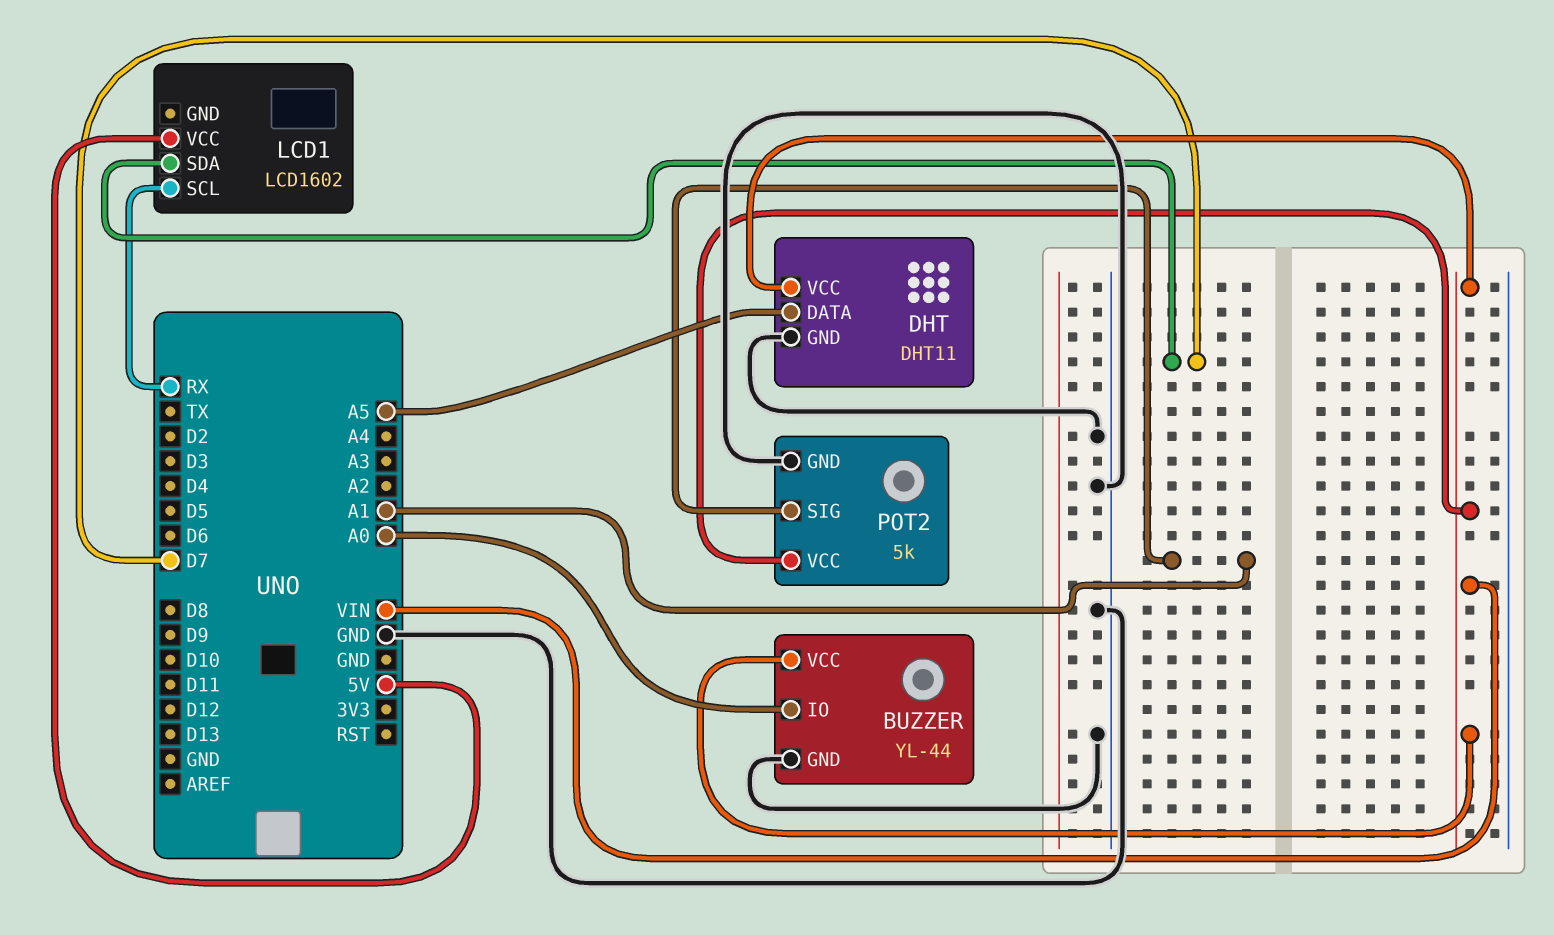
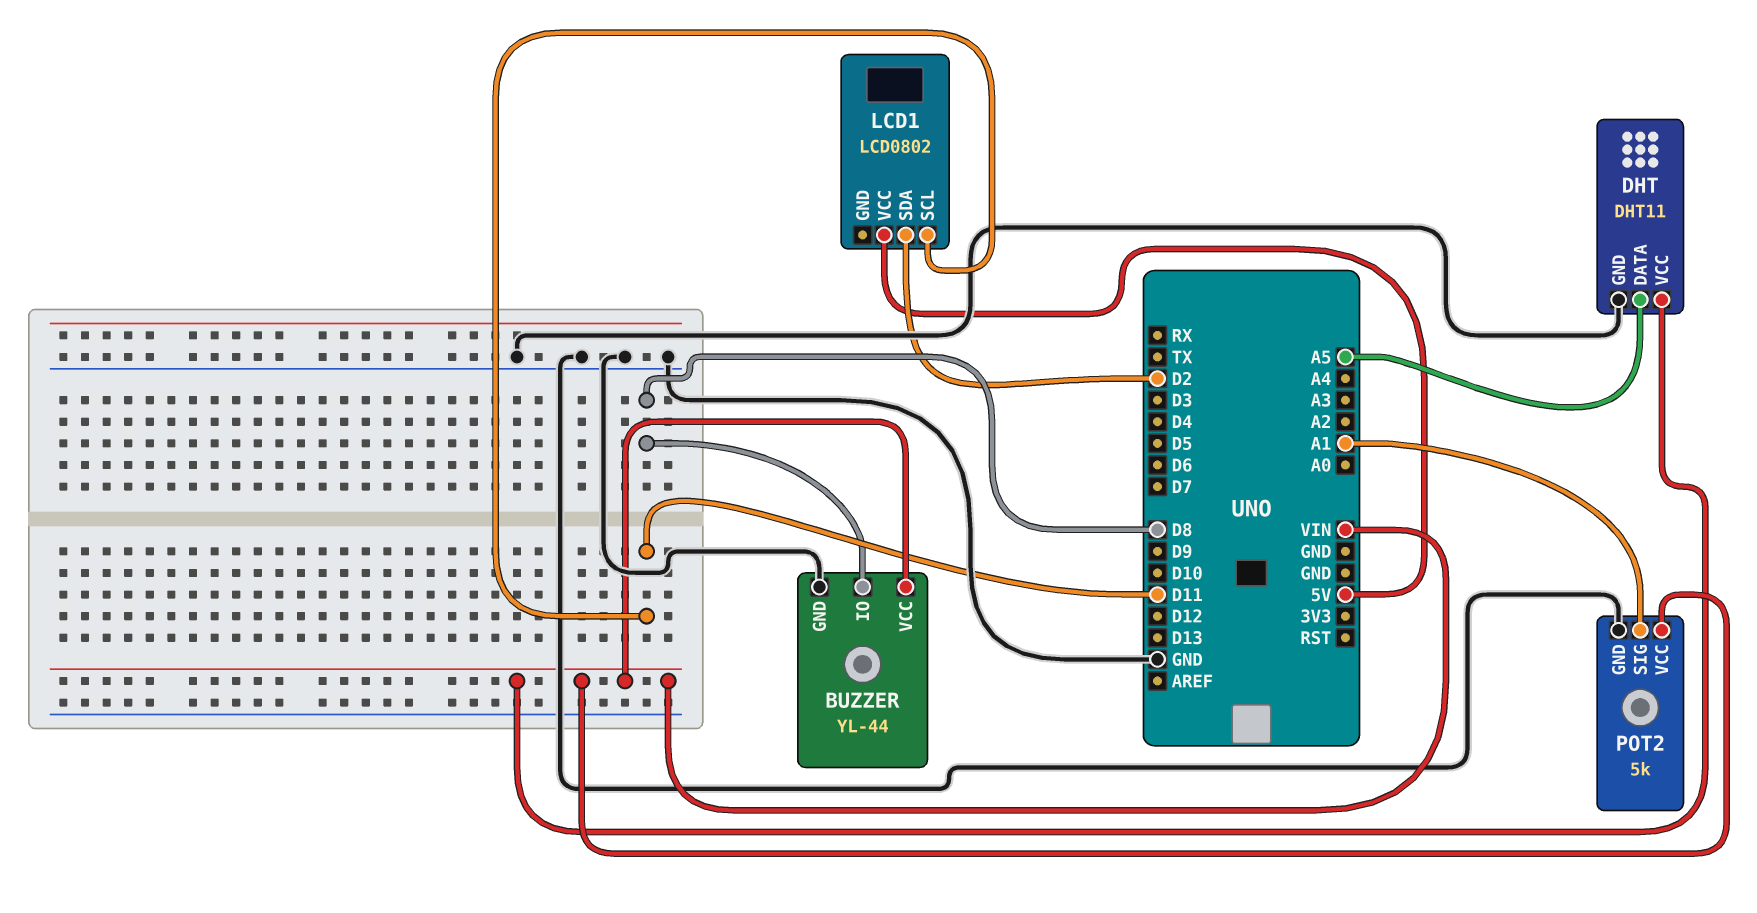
BUZZER pin IO: A0 -> D8
LCD1: LCD1602 -> LCD0802
LCD1 pin SCL: RX -> D11
LCD1 pin SDA: D7 -> D2

